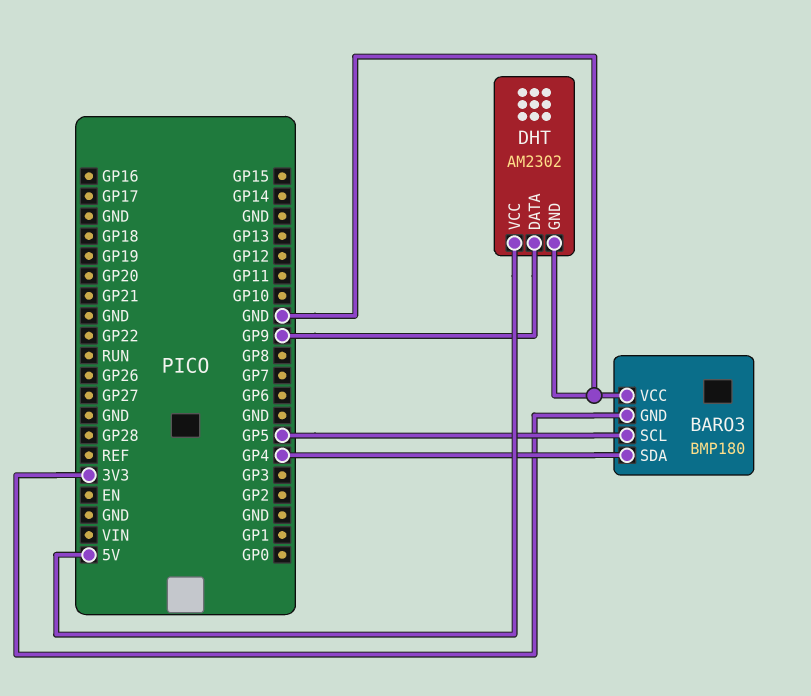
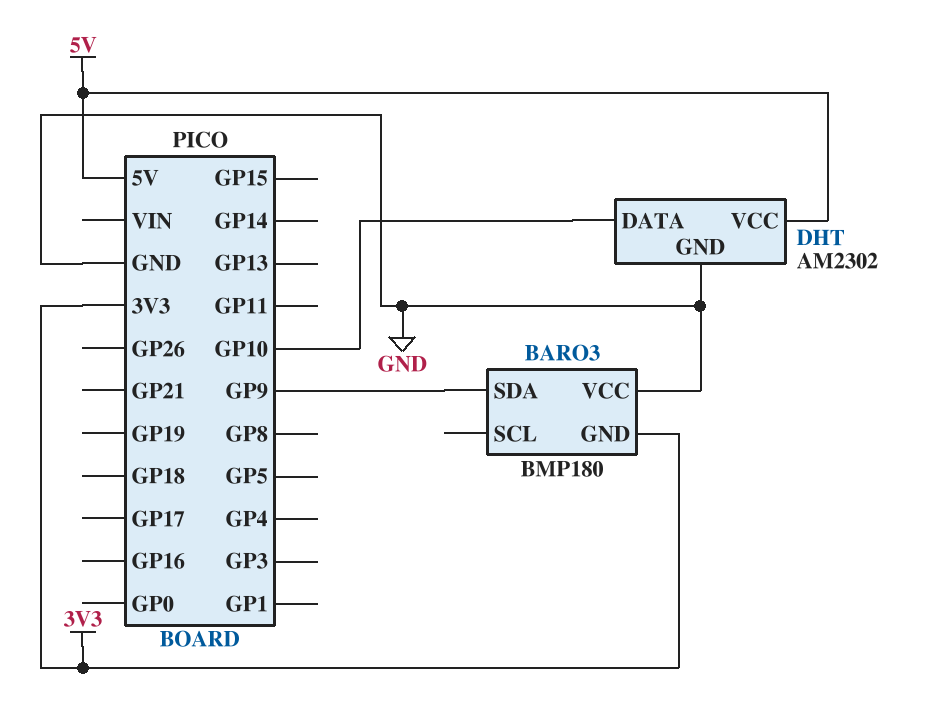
BARO3 pin SCL: GP5 -> none
BARO3 pin SDA: GP4 -> GP9
DHT pin DATA: GP9 -> GP10

